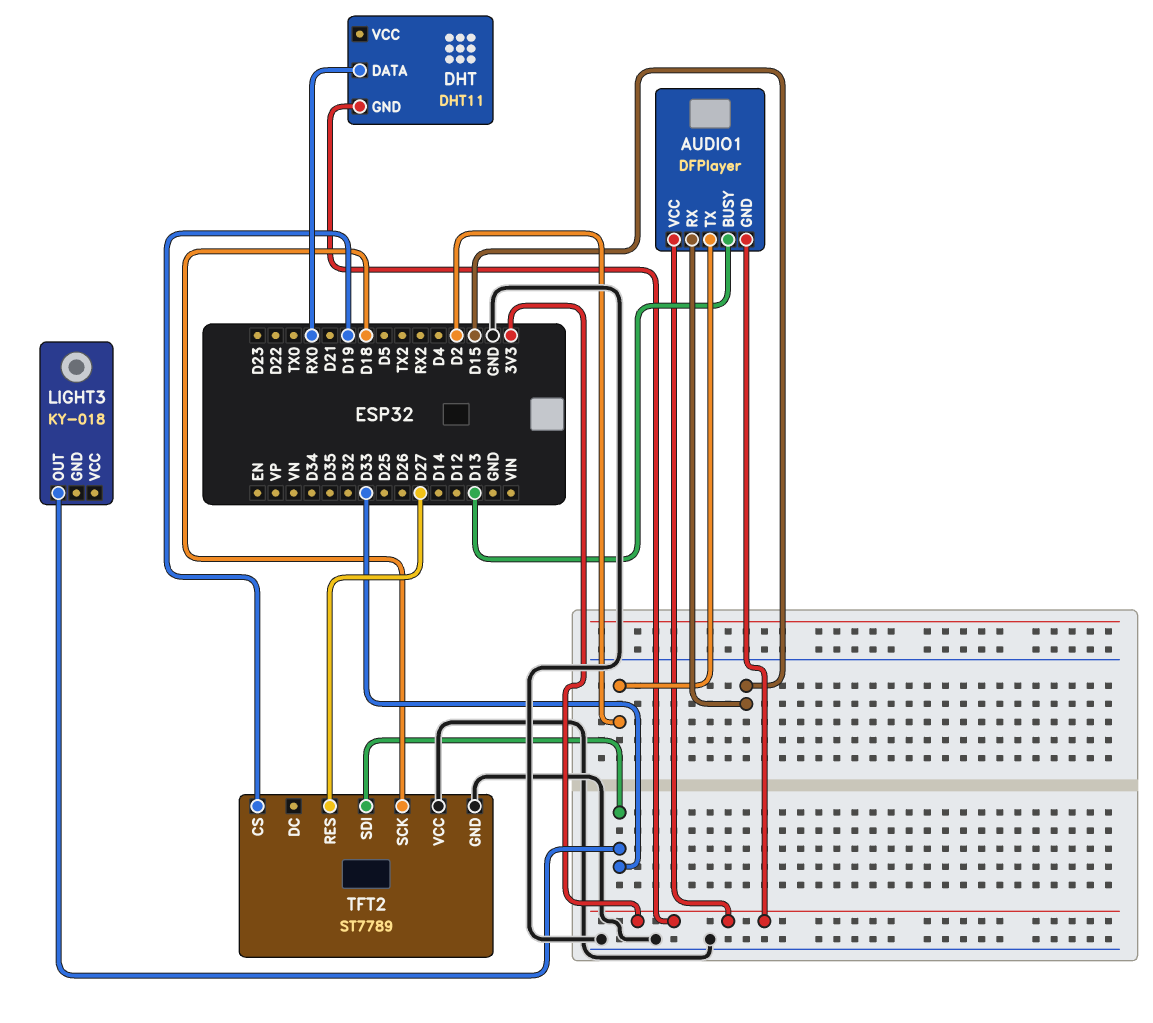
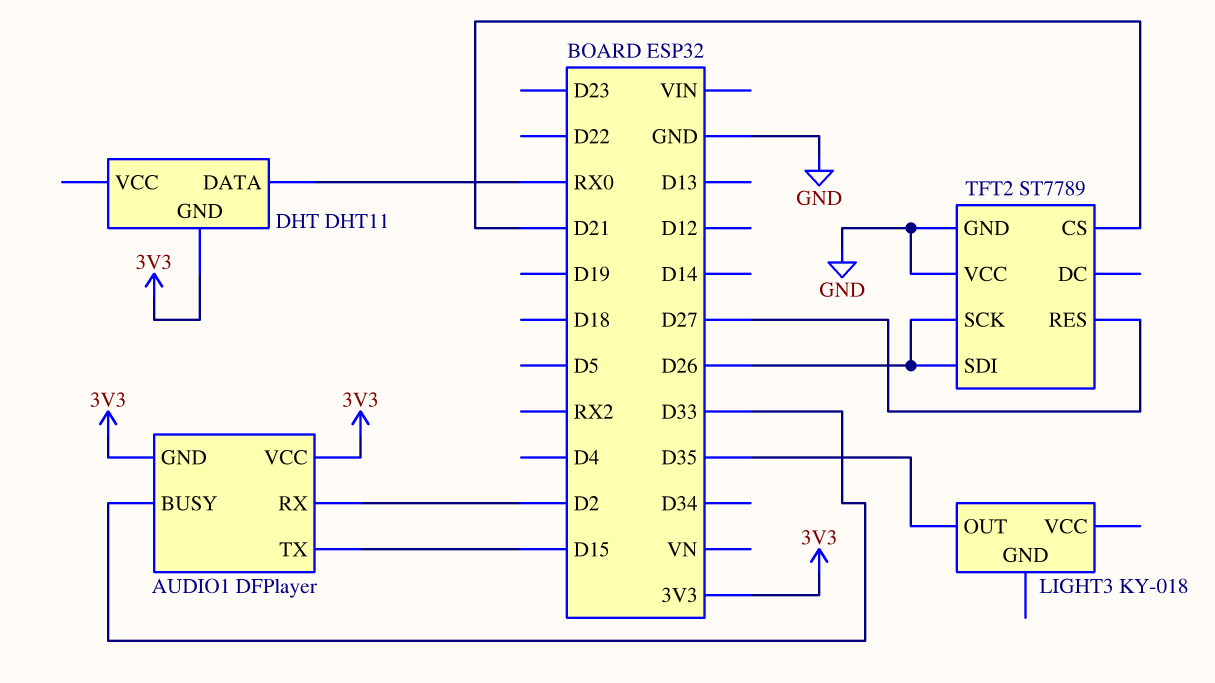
AUDIO1 pin BUSY: D13 -> D33
AUDIO1 pin RX: D15 -> D2
AUDIO1 pin TX: D2 -> D15
LIGHT3 pin OUT: D33 -> D35
TFT2 pin CS: D19 -> D21
TFT2 pin SCK: D18 -> D26
TFT2 pin SDI: D33 -> D26

